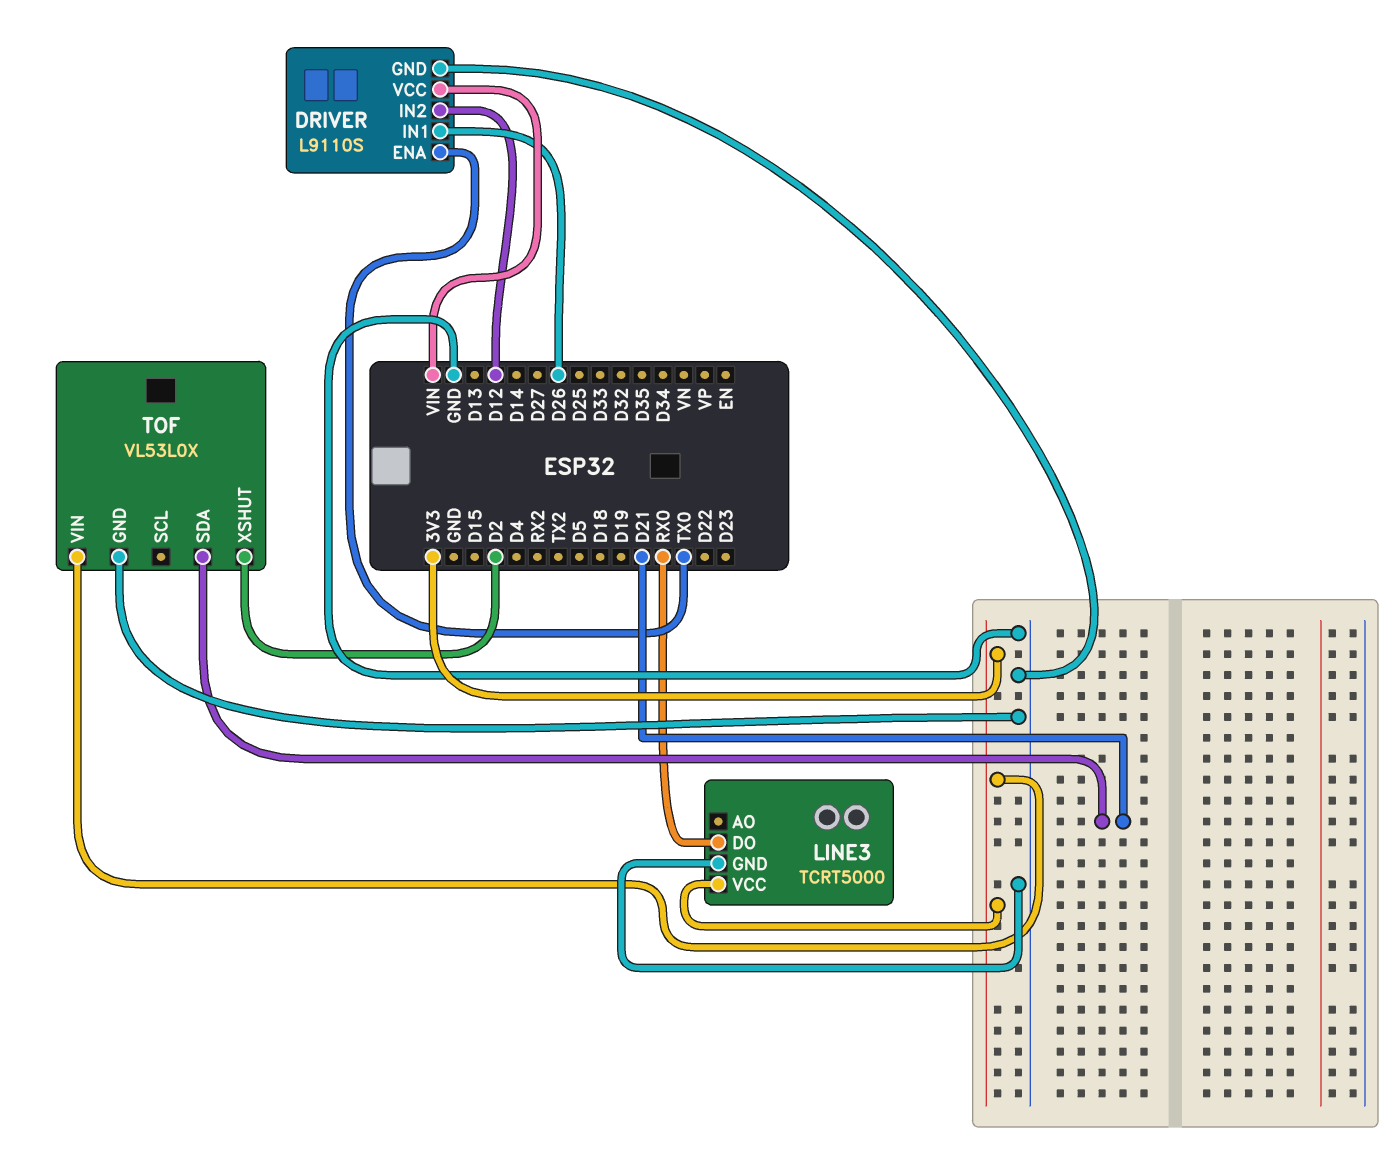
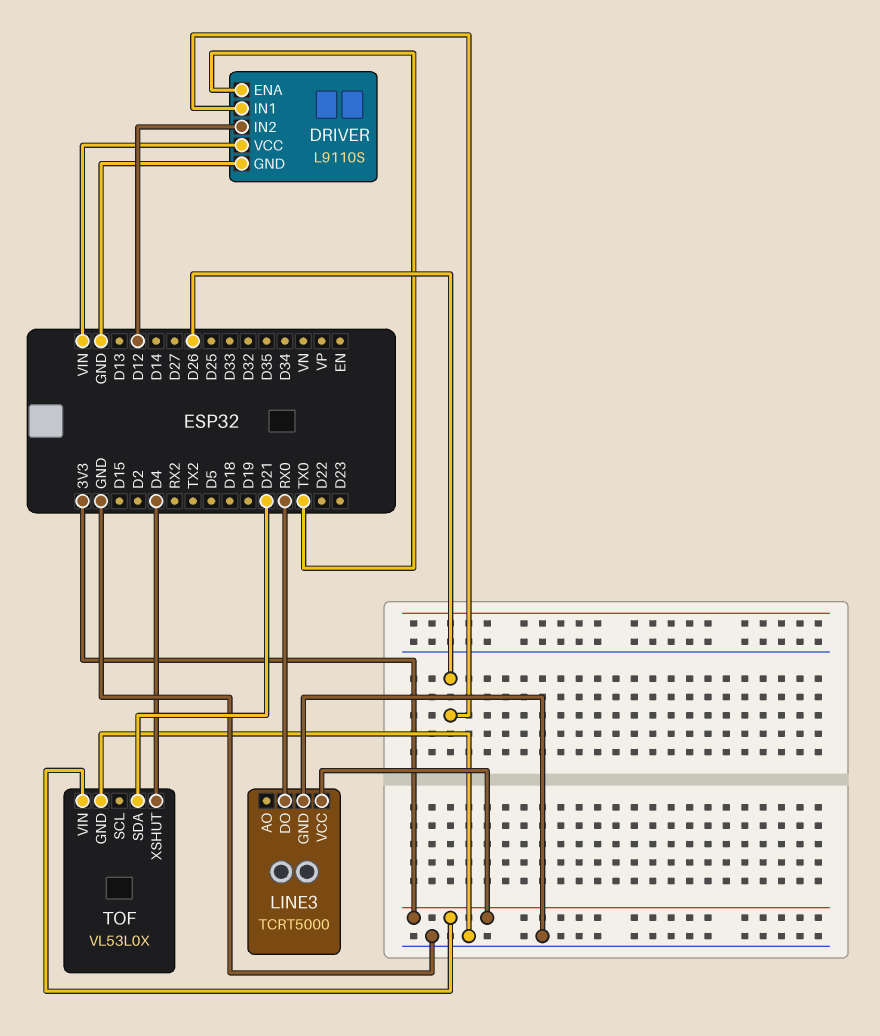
TOF pin XSHUT: D2 -> D4

